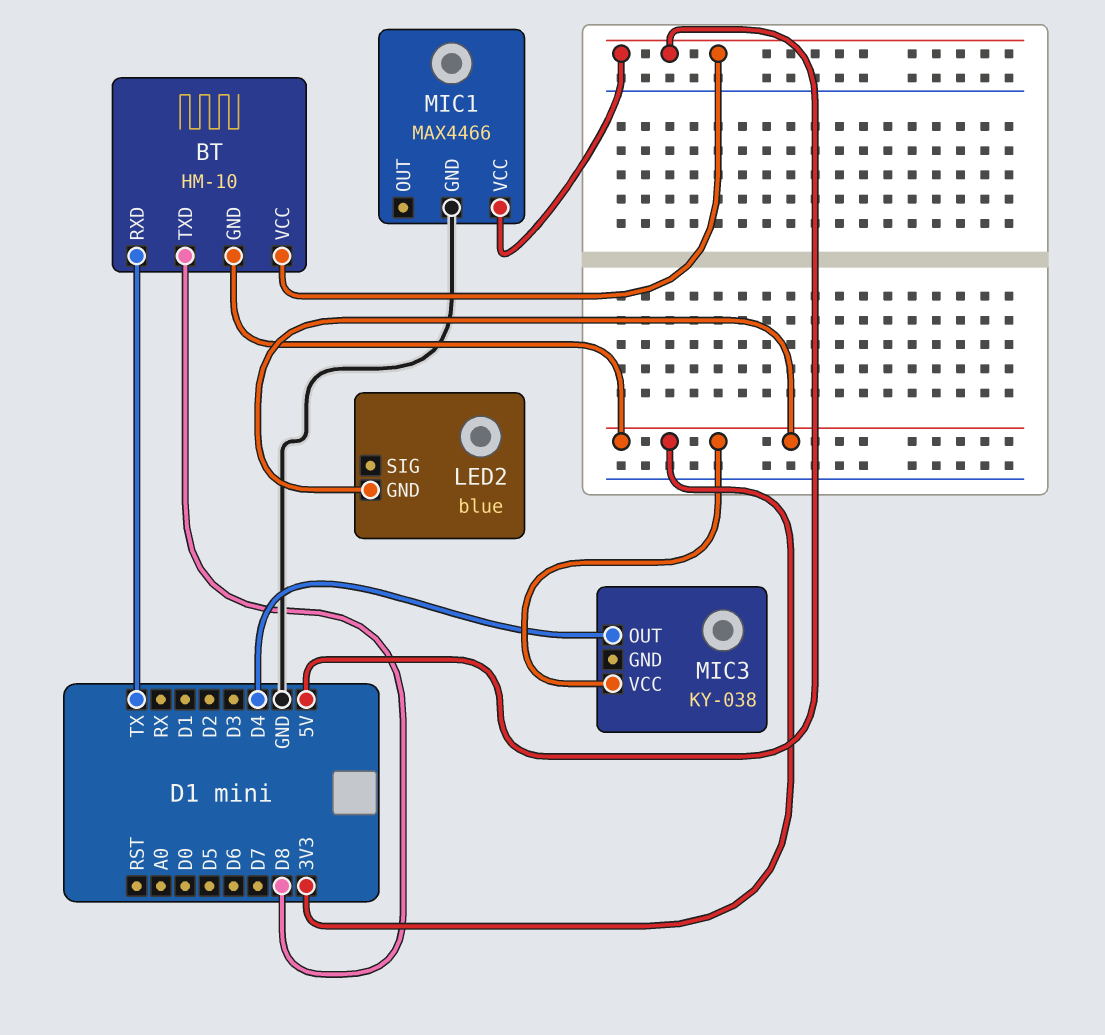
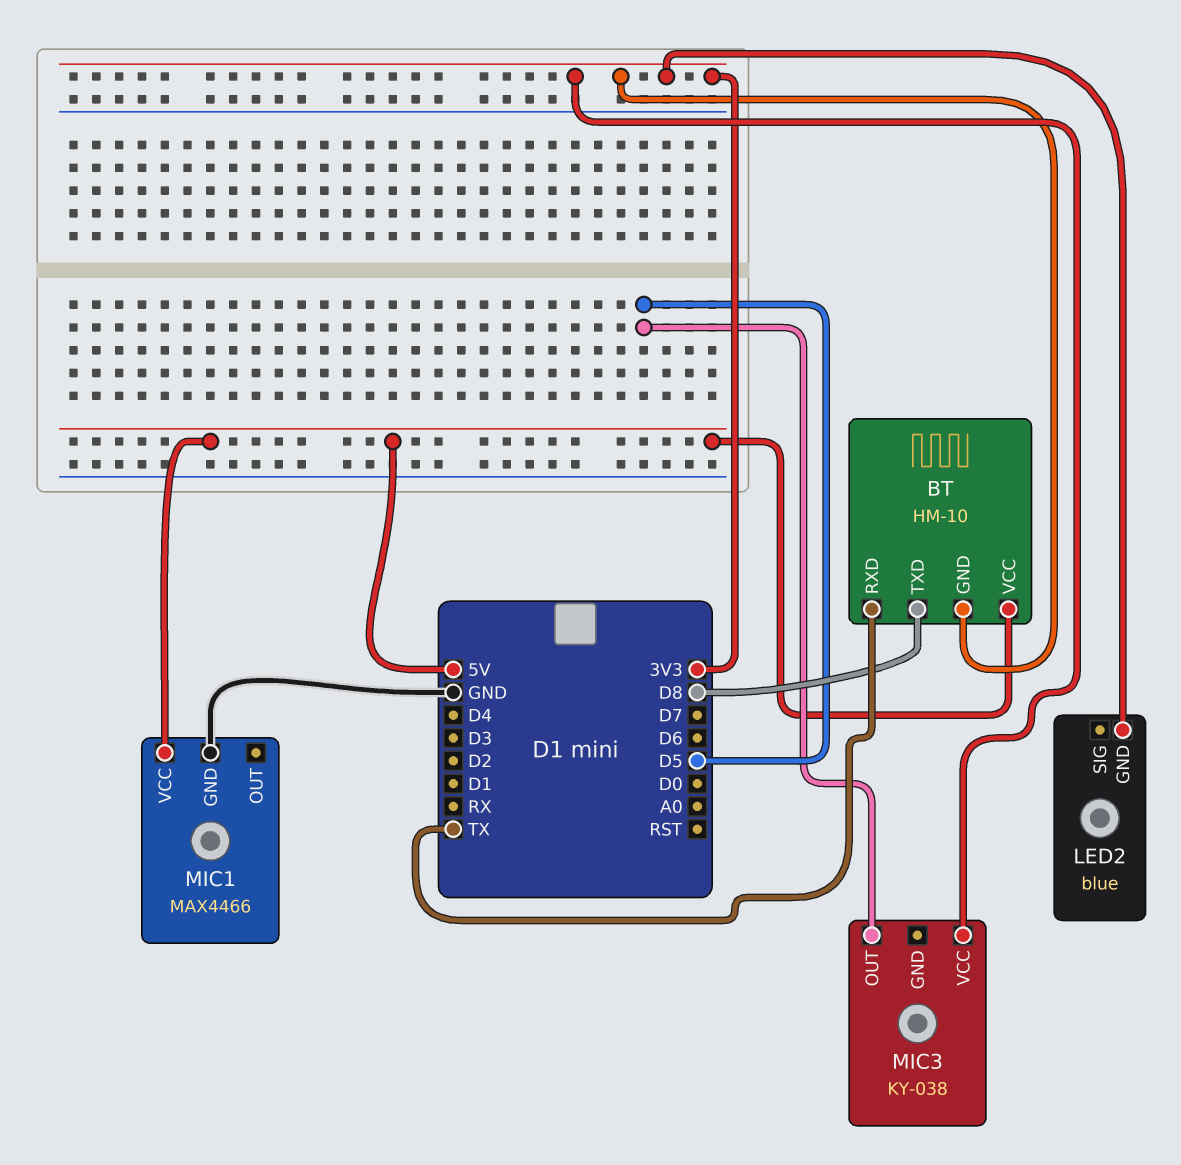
MIC3 pin OUT: D4 -> D5

